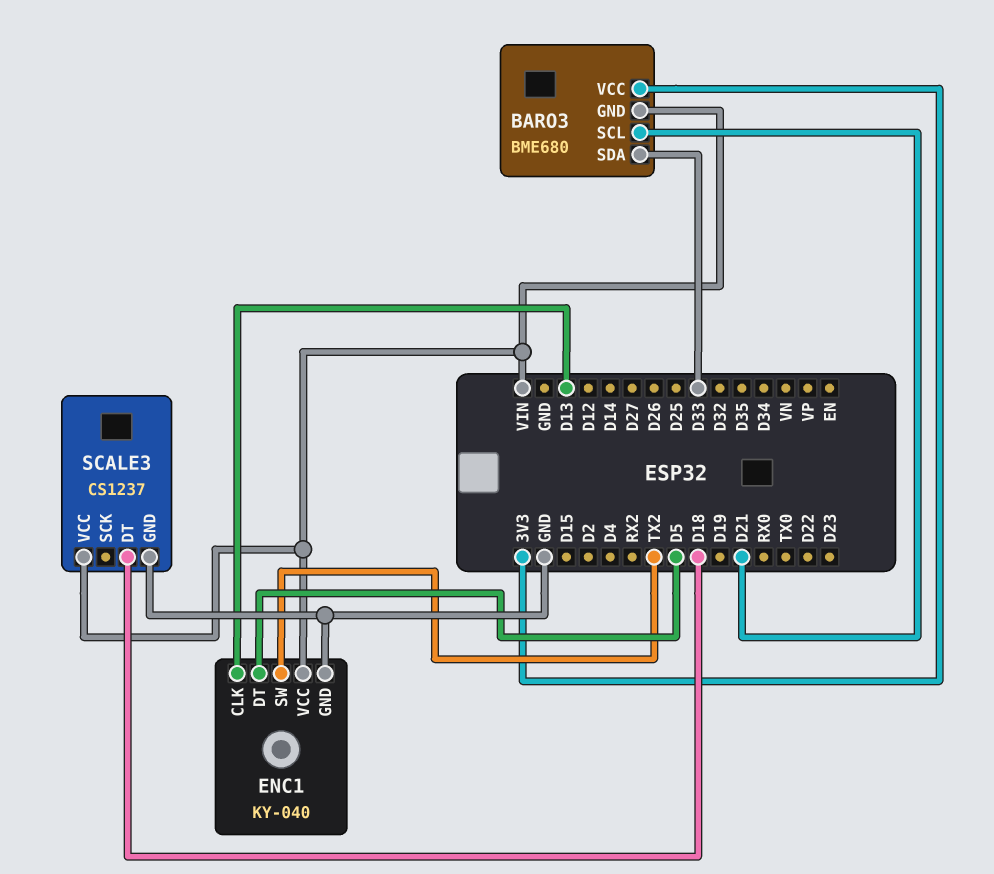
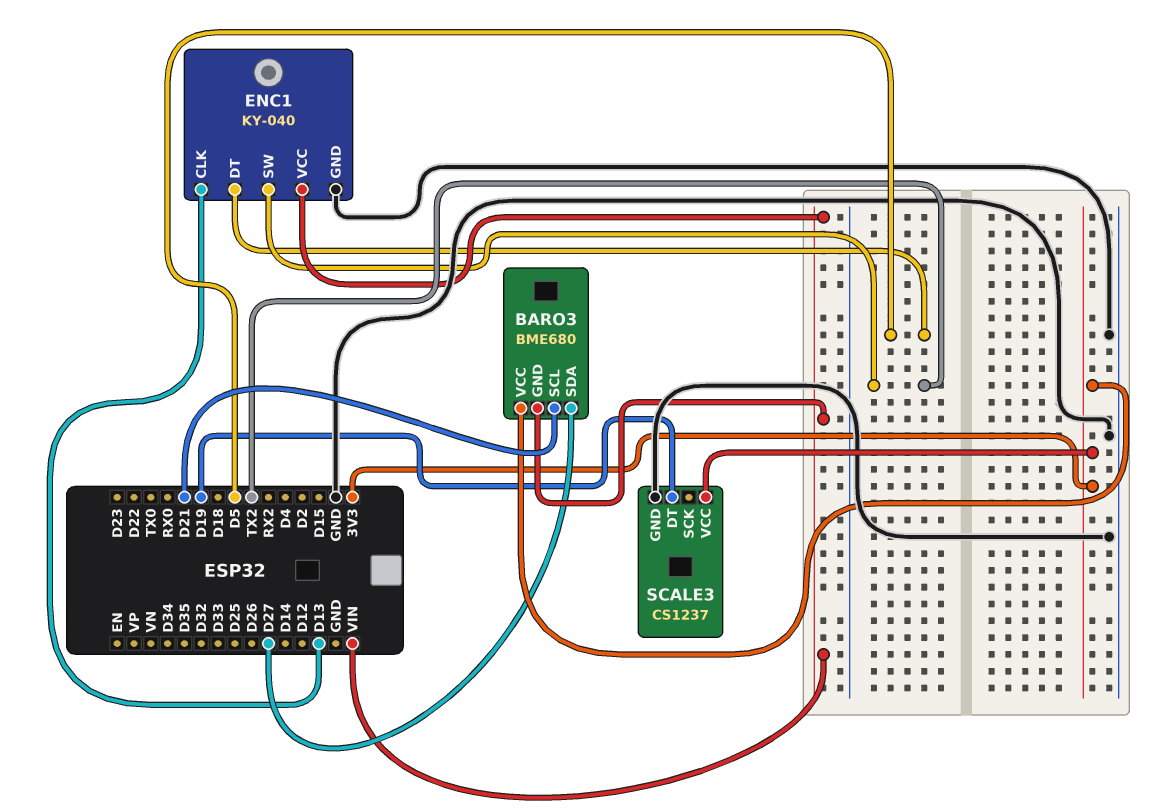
BARO3 pin SDA: D33 -> D27
SCALE3 pin DT: D18 -> D19
SCALE3 pin VCC: VIN -> 3V3

